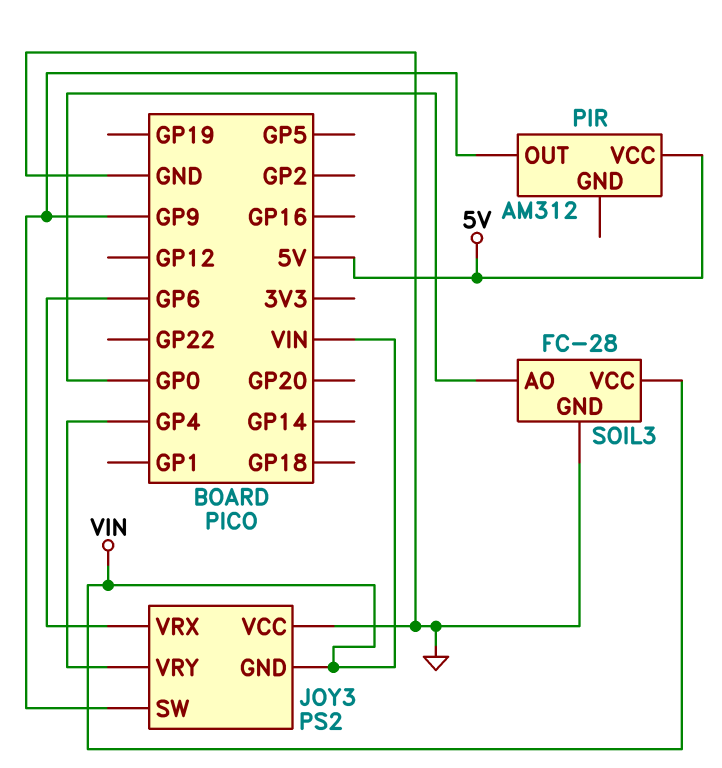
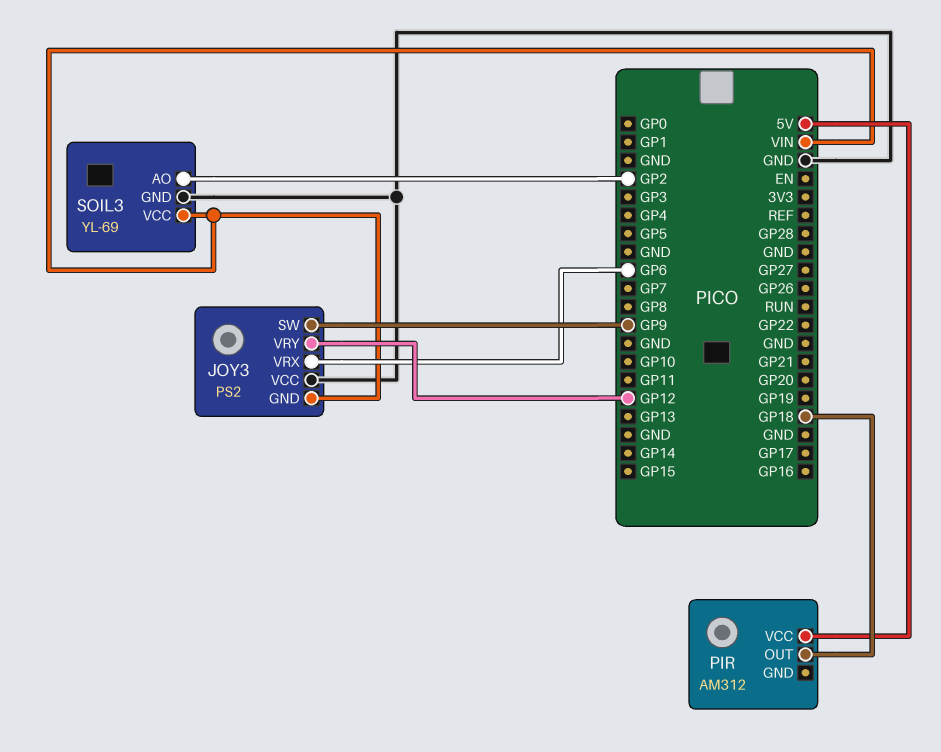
JOY3 pin VRY: GP4 -> GP12
PIR pin OUT: GP9 -> GP18
SOIL3: FC-28 -> YL-69
SOIL3 pin AO: GP0 -> GP2

